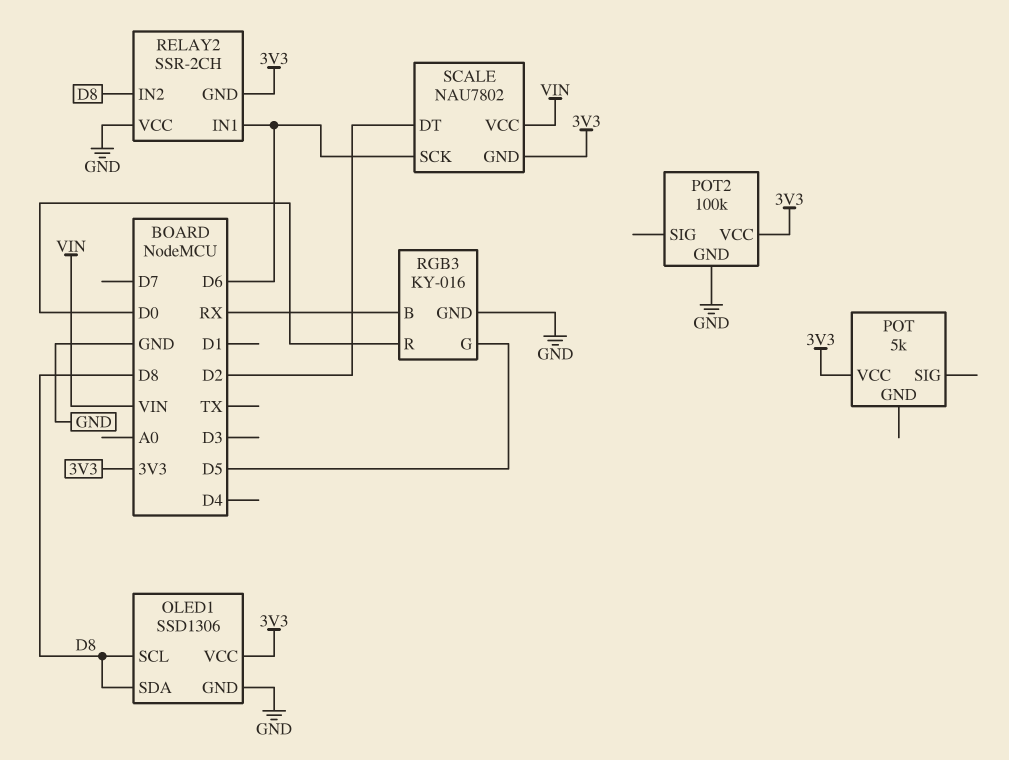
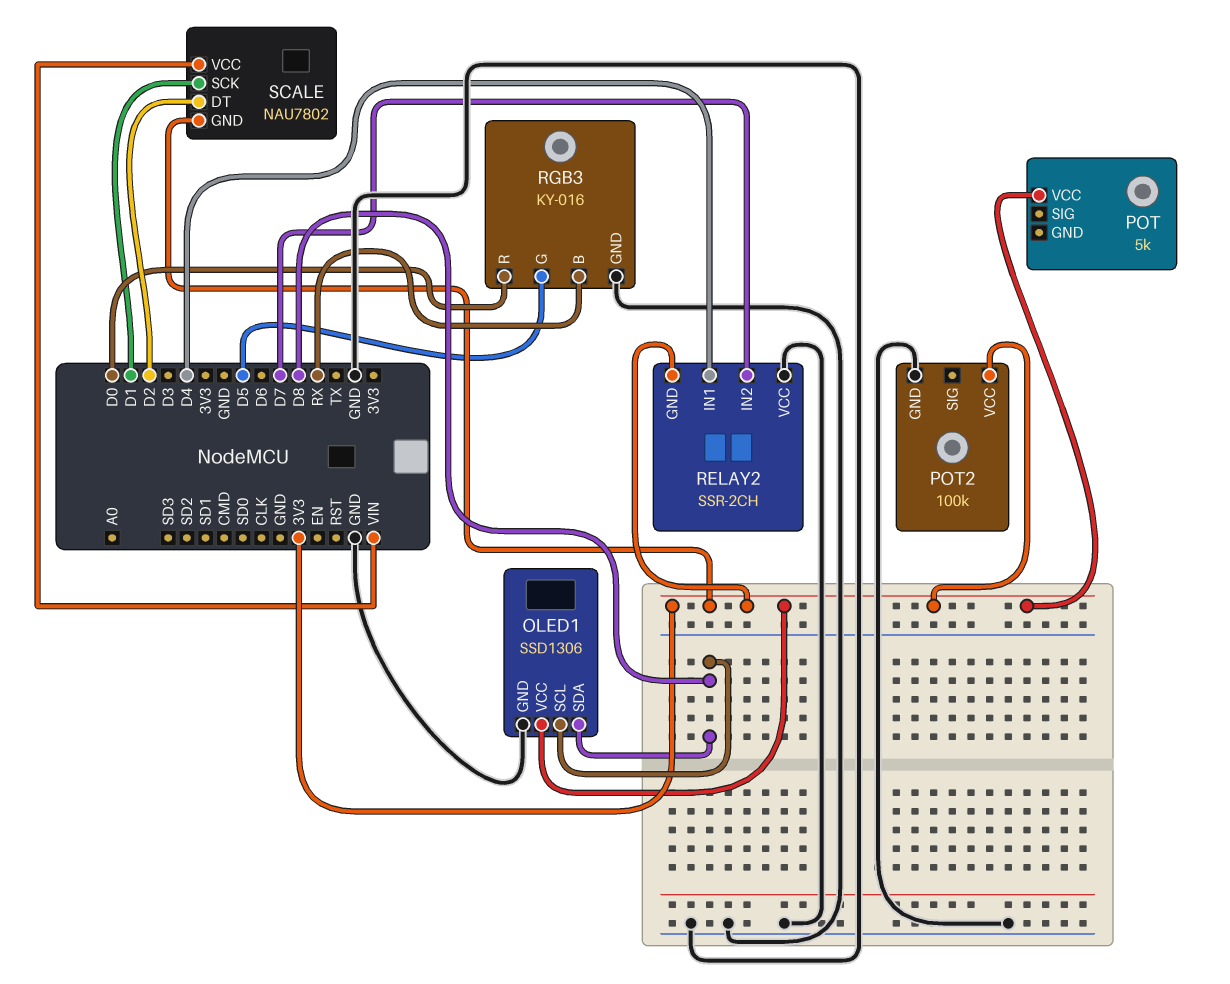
RELAY2 pin IN1: D6 -> D4
RELAY2 pin IN2: D8 -> D7
SCALE pin SCK: D6 -> D1

